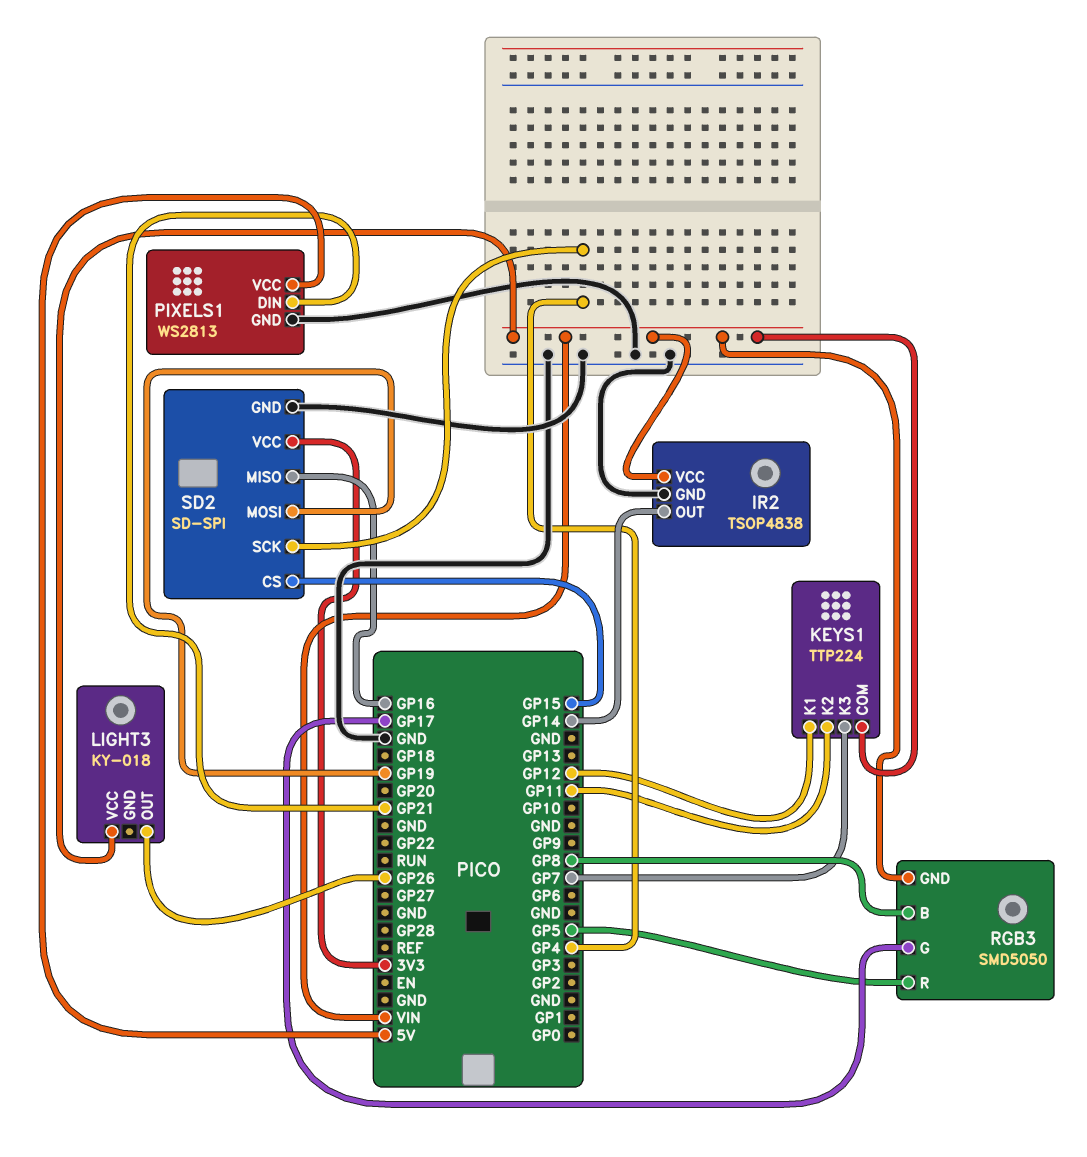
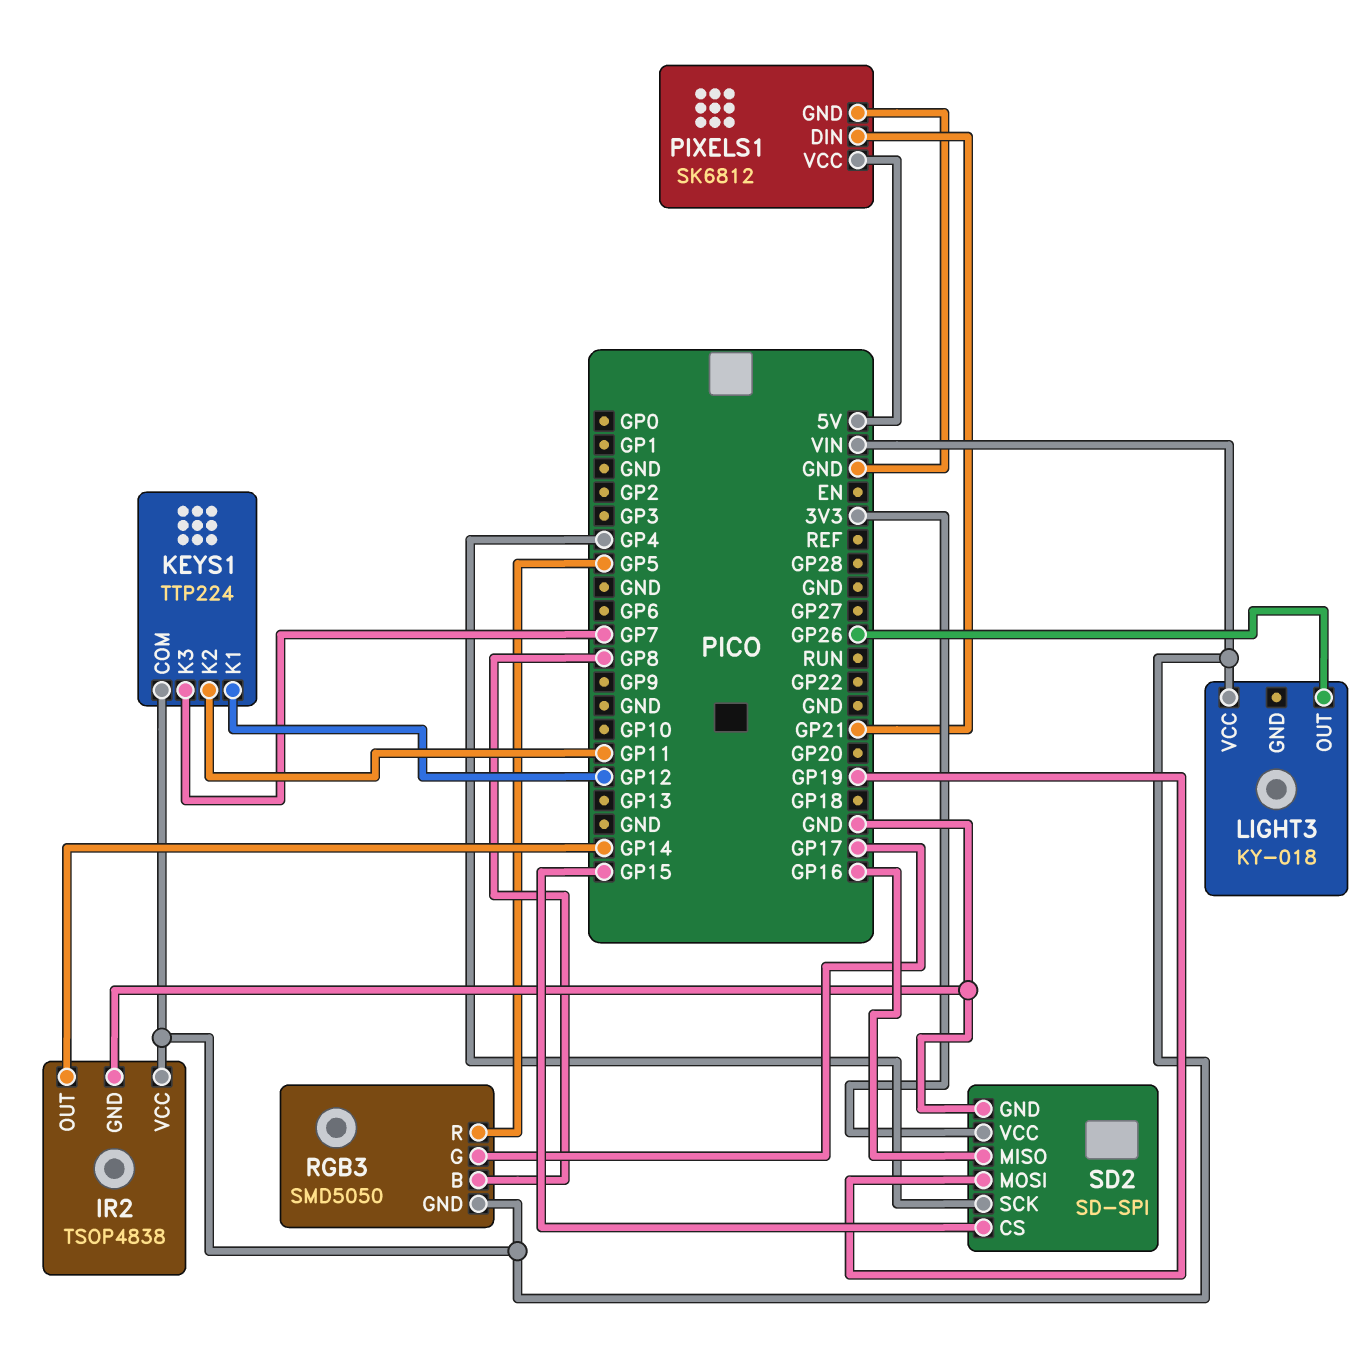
PIXELS1: WS2813 -> SK6812

